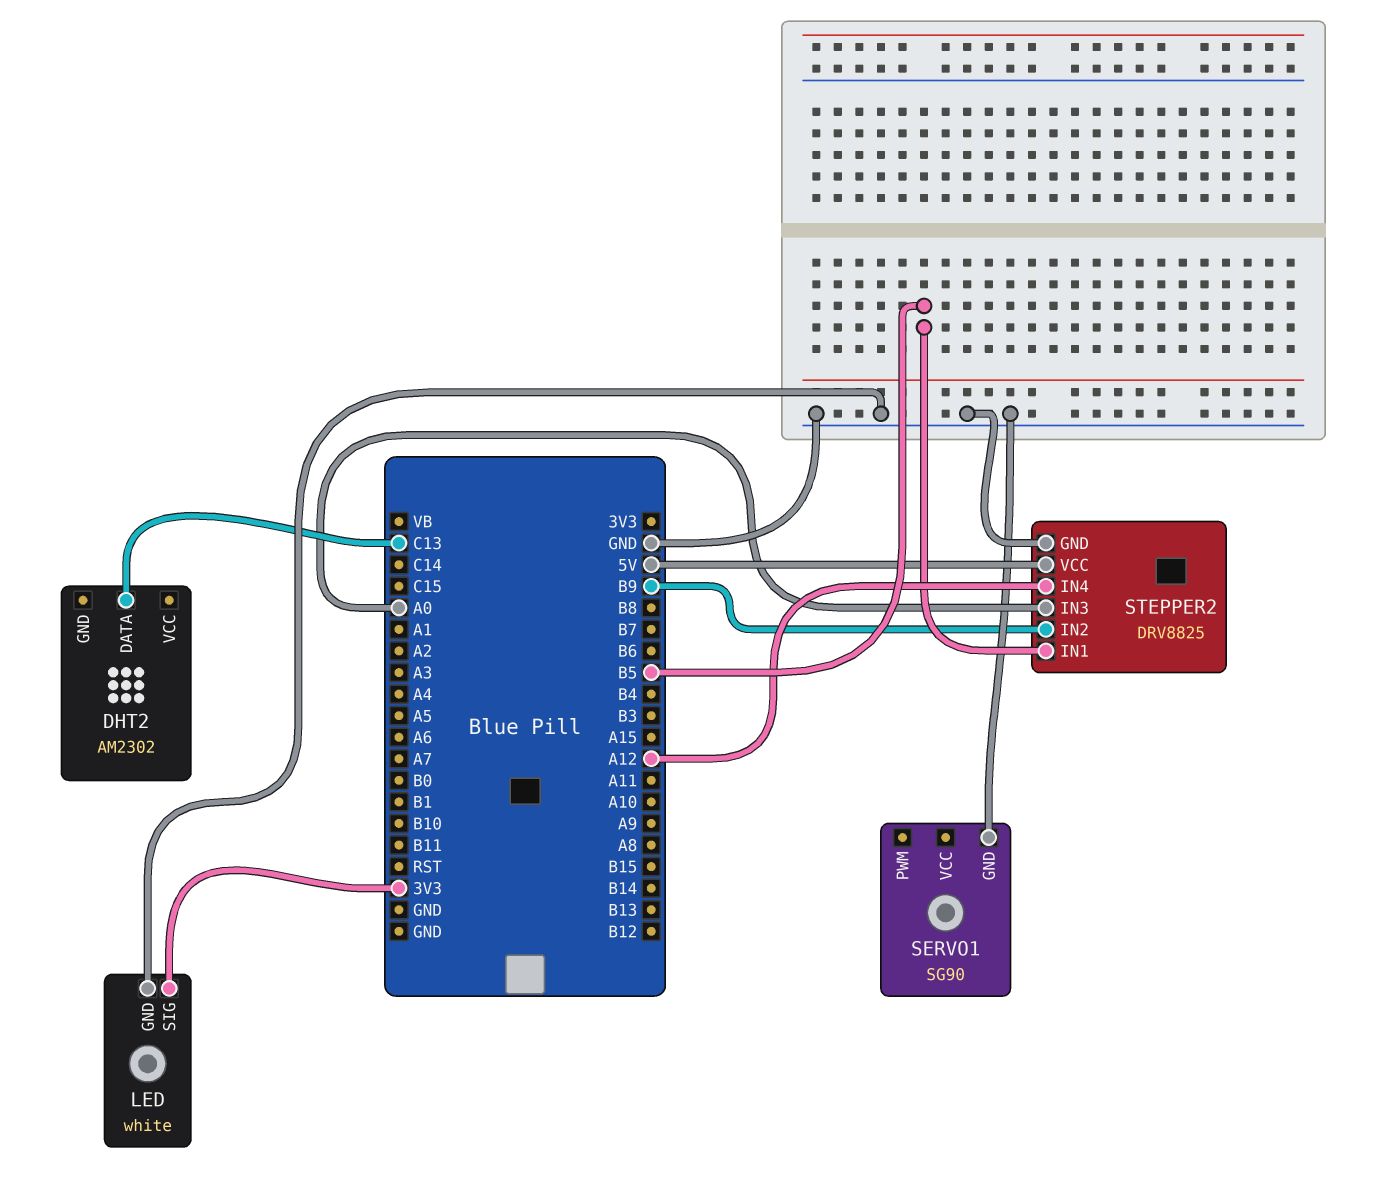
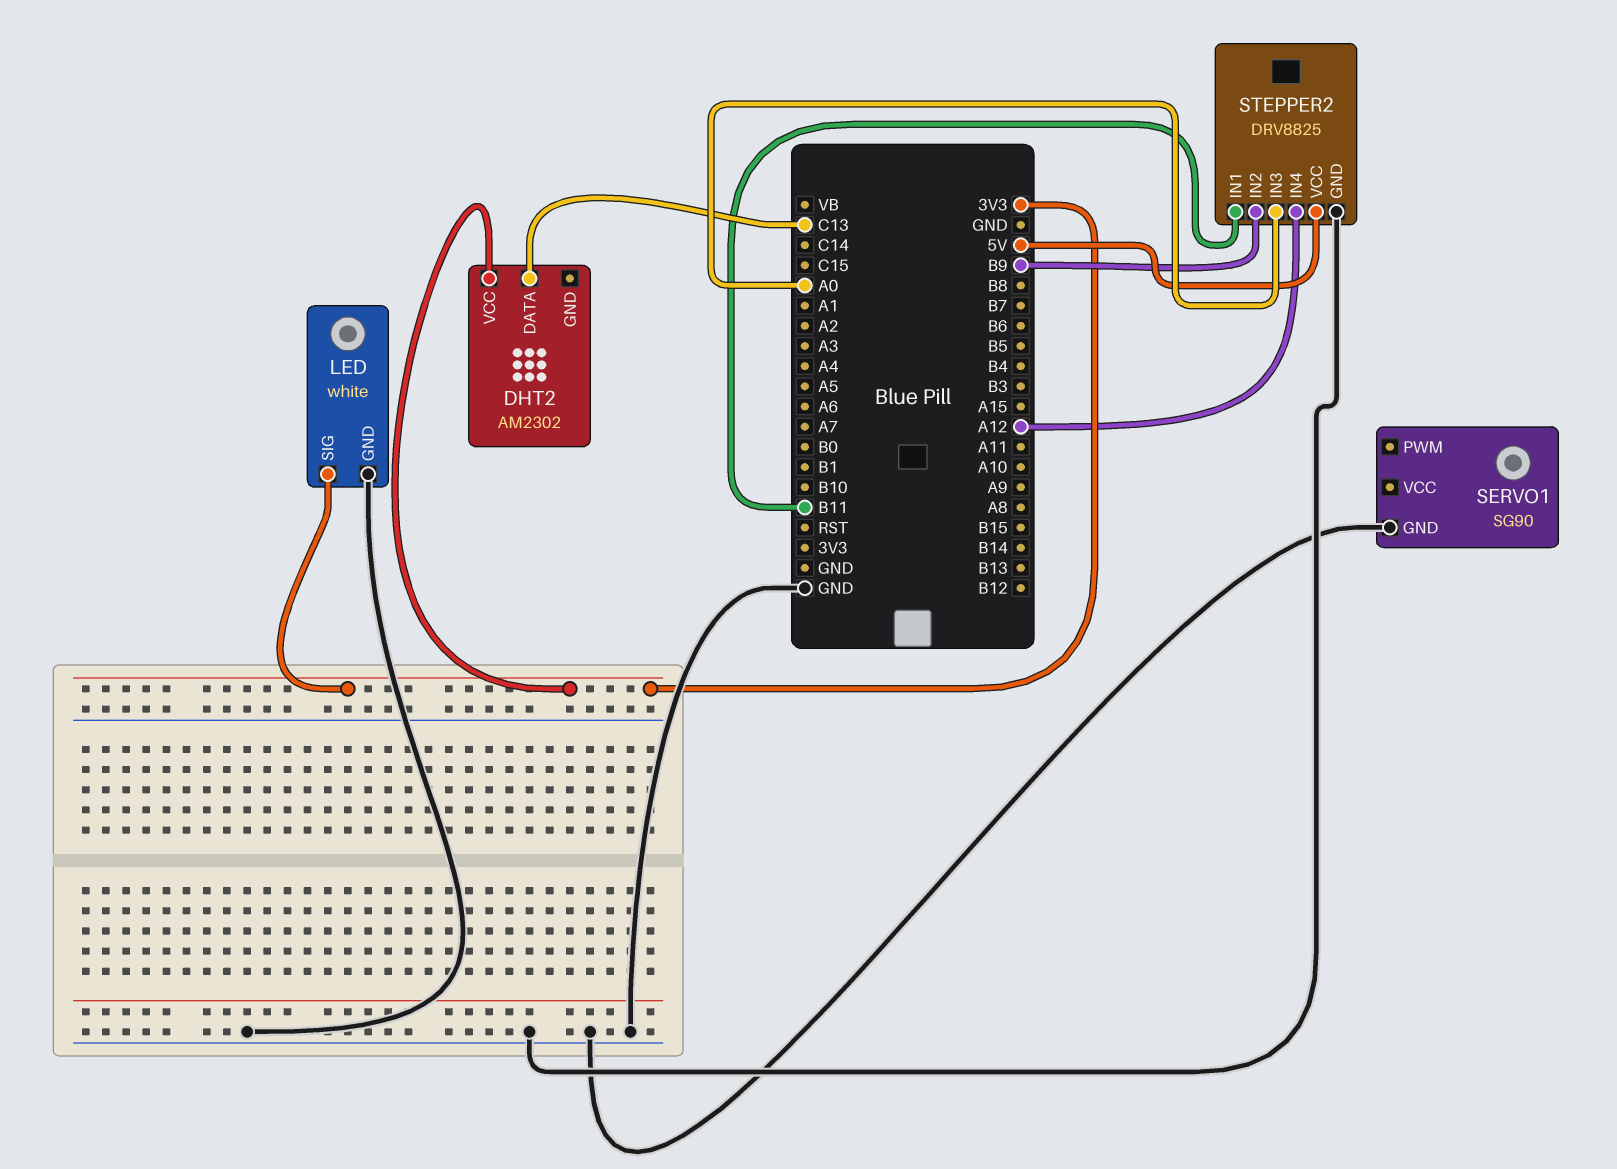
DHT2 pin VCC: none -> 3V3
STEPPER2 pin IN1: B5 -> B11

